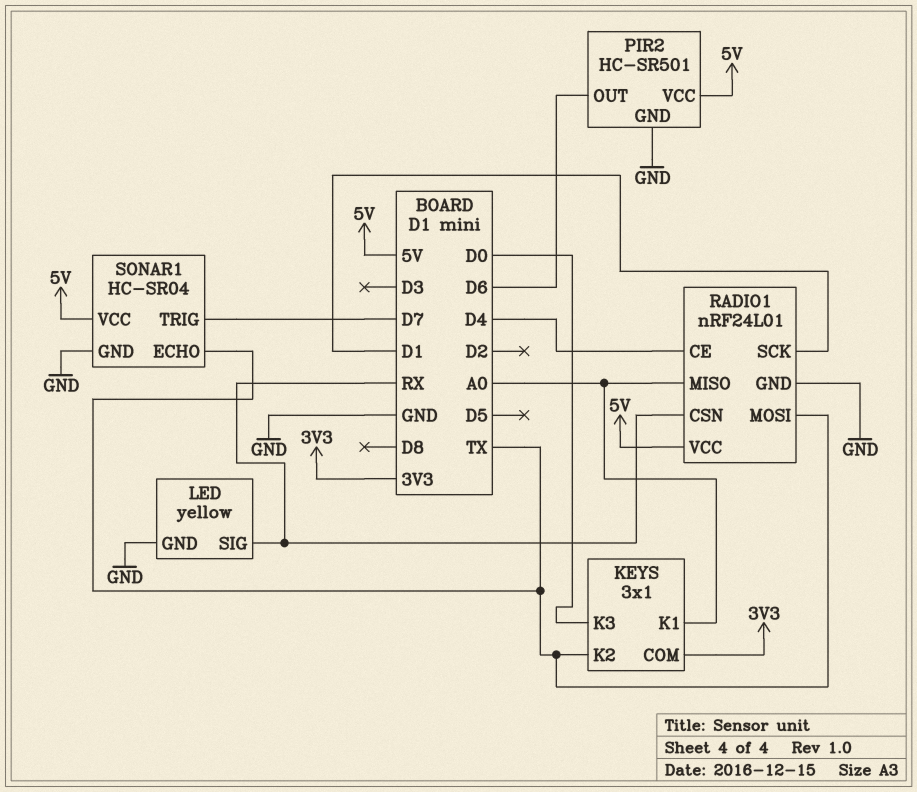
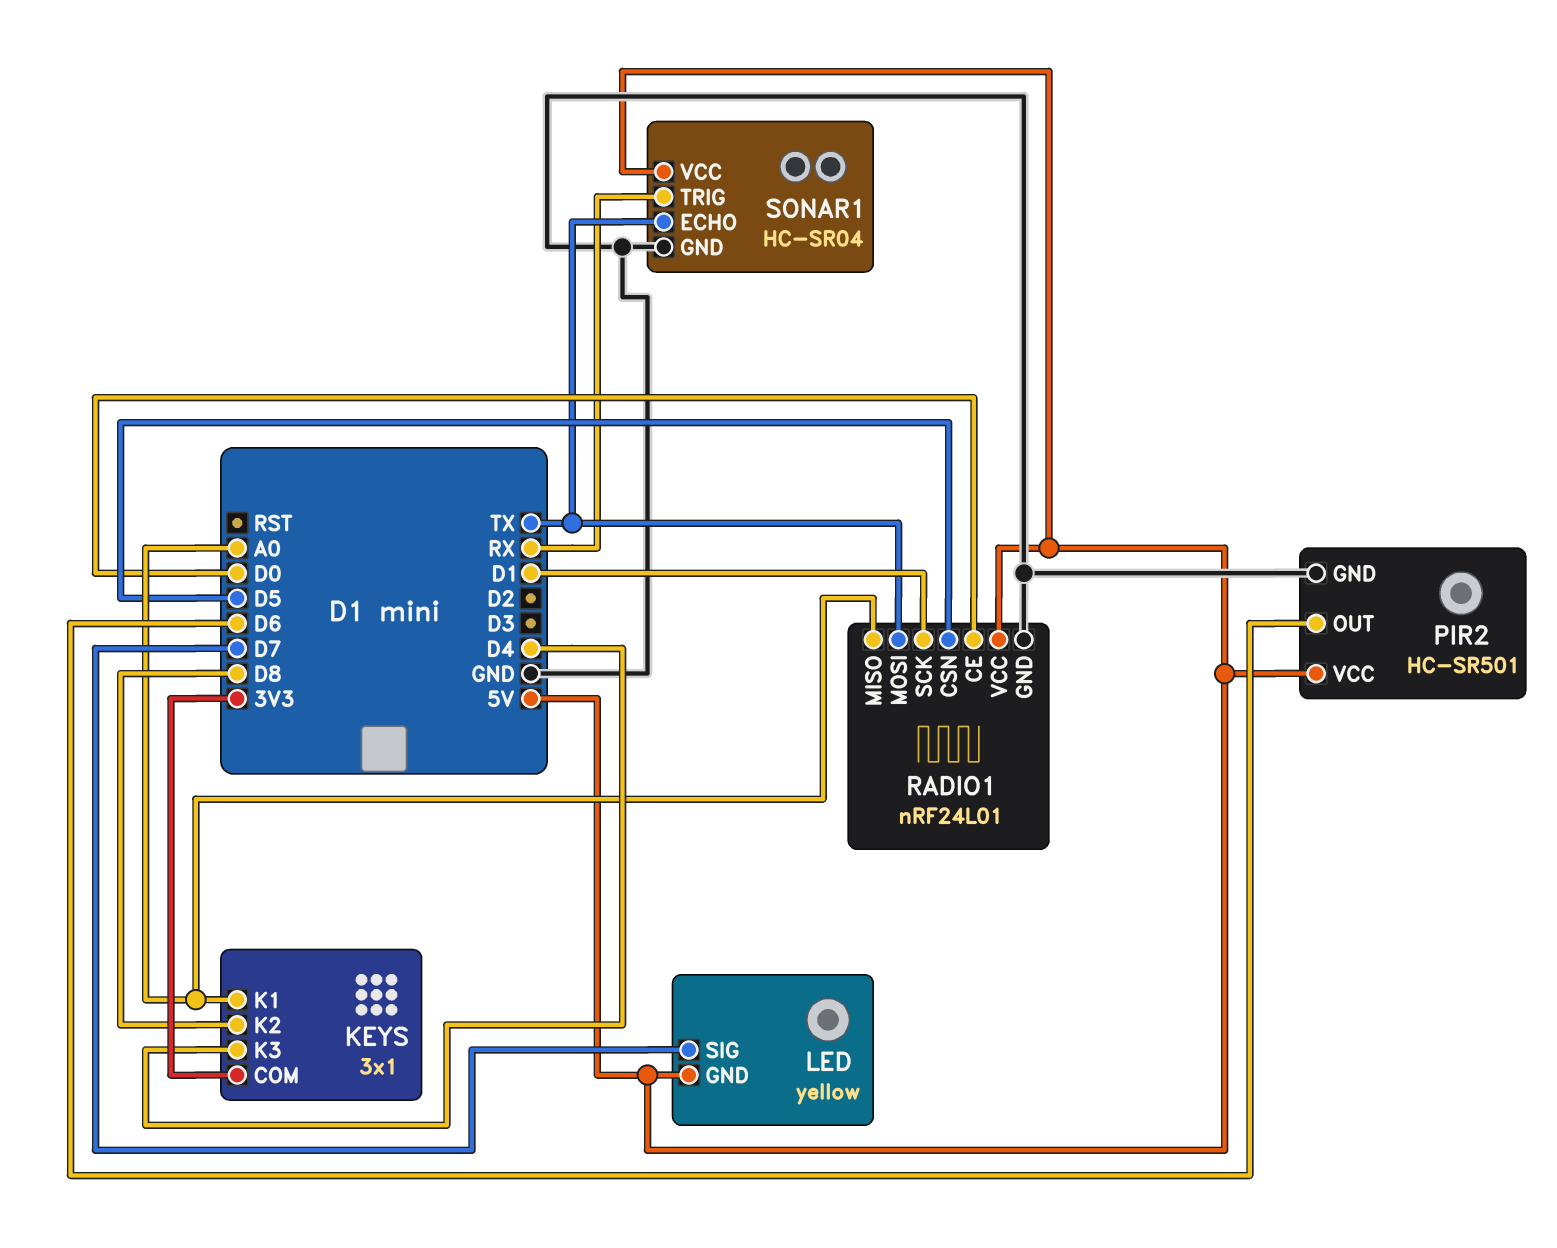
KEYS pin K2: TX -> D8
KEYS pin K3: D0 -> D4
LED pin GND: GND -> 5V
LED pin SIG: RX -> D7
RADIO1 pin CE: D4 -> D0
RADIO1 pin CSN: RX -> D5
SONAR1 pin TRIG: D7 -> RX

